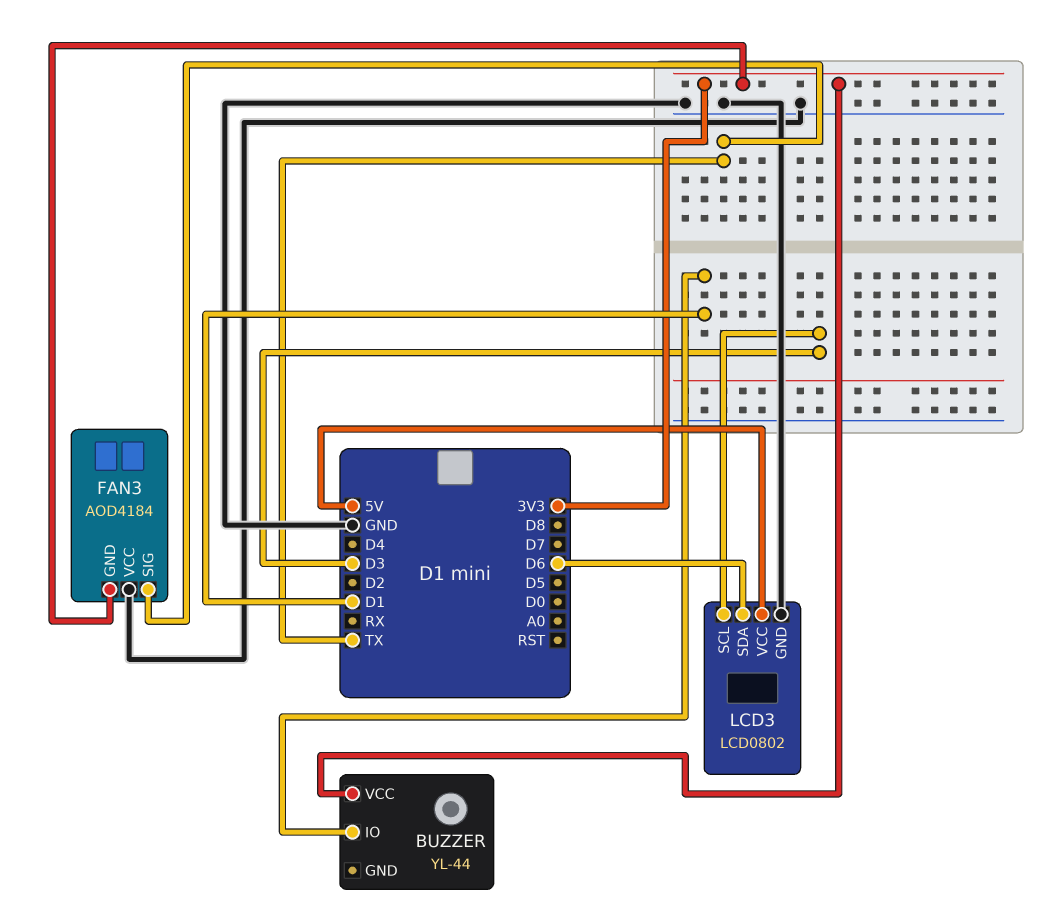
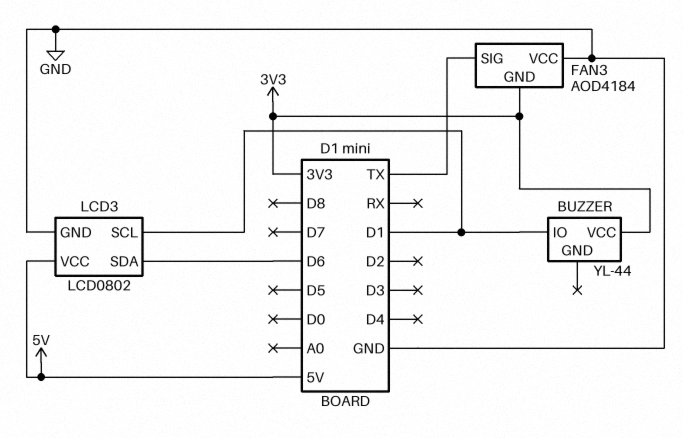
LCD3 pin SCL: D3 -> D1

